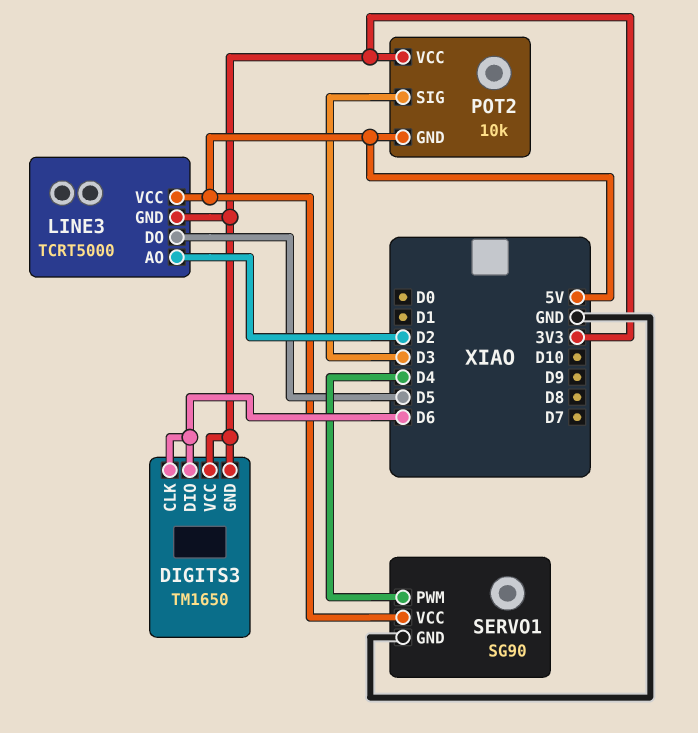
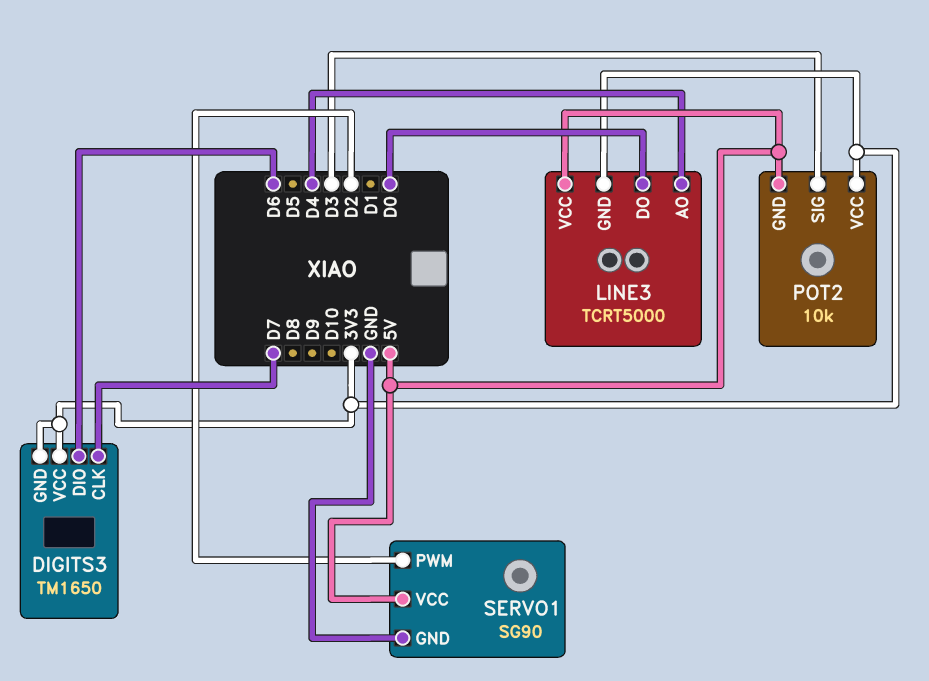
DIGITS3 pin CLK: D6 -> D7
LINE3 pin AO: D2 -> D4
LINE3 pin DO: D5 -> D0
SERVO1 pin PWM: D4 -> D2

